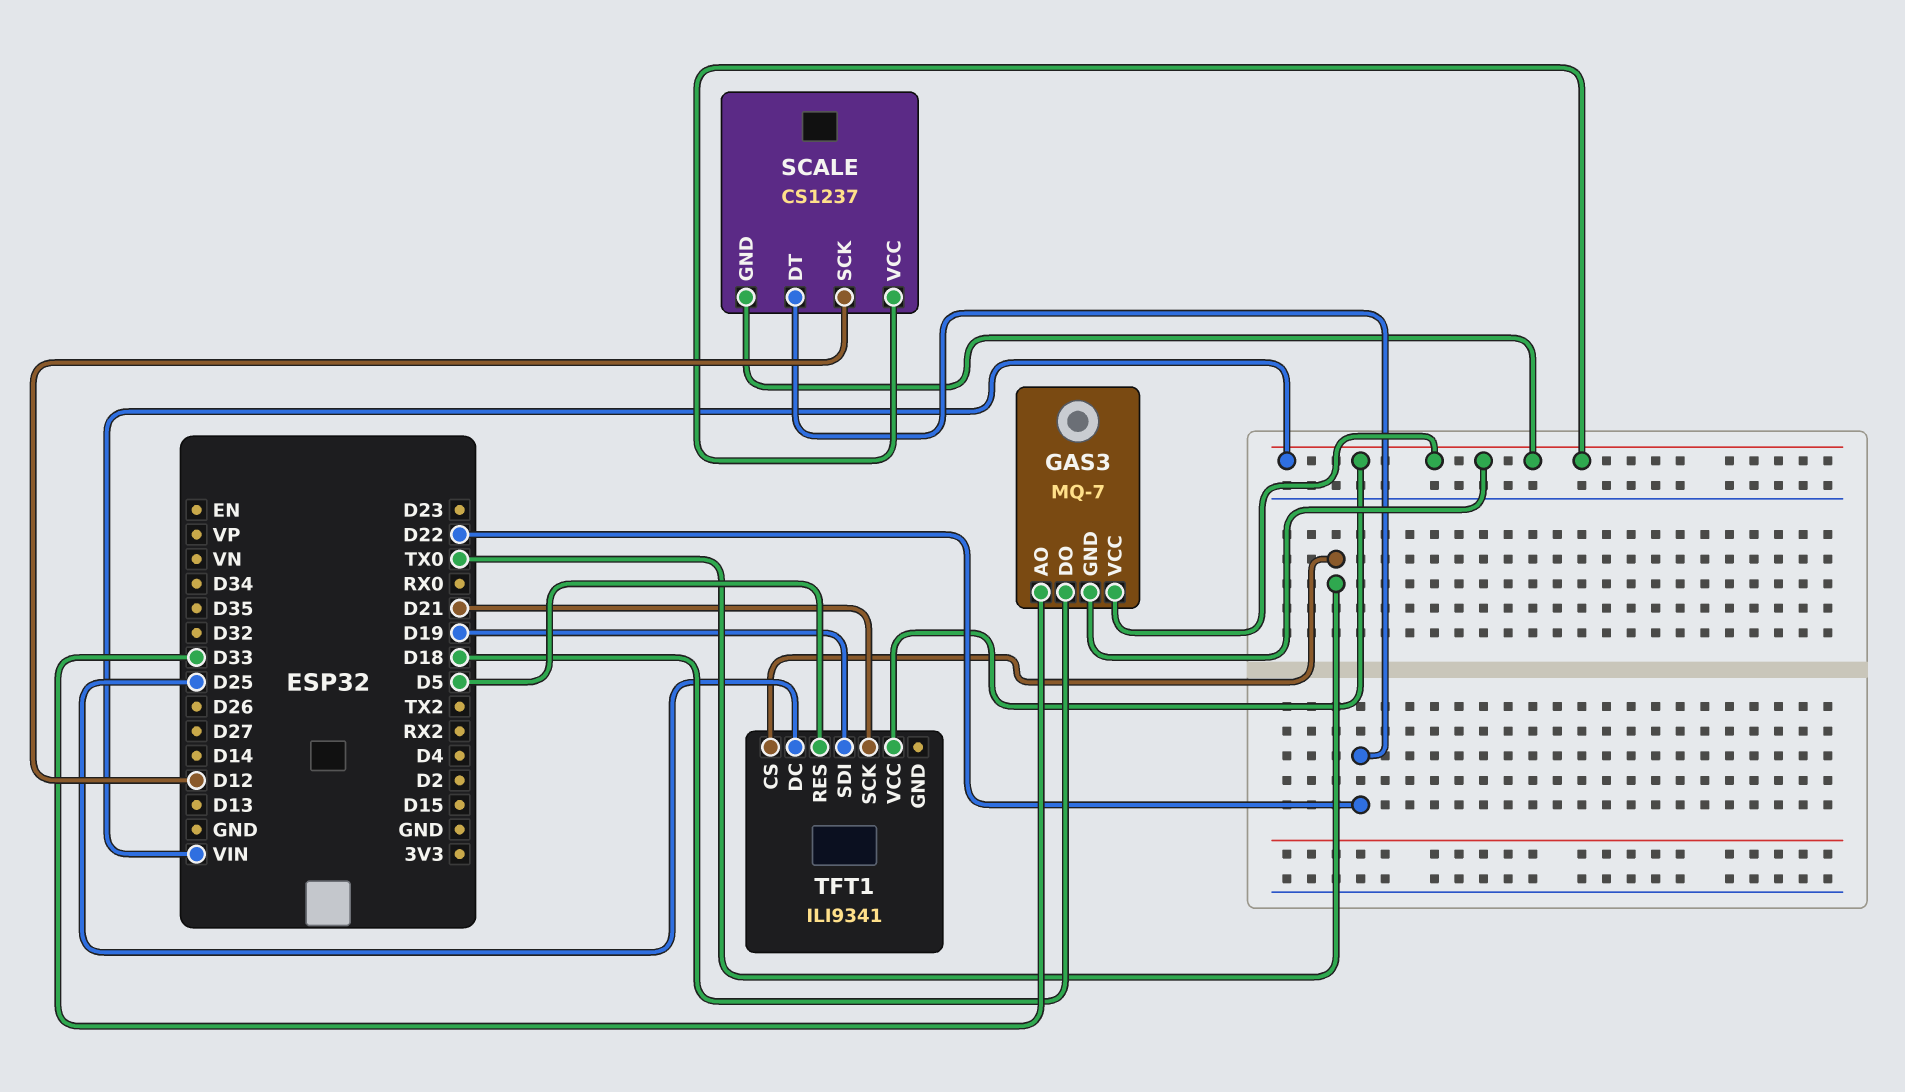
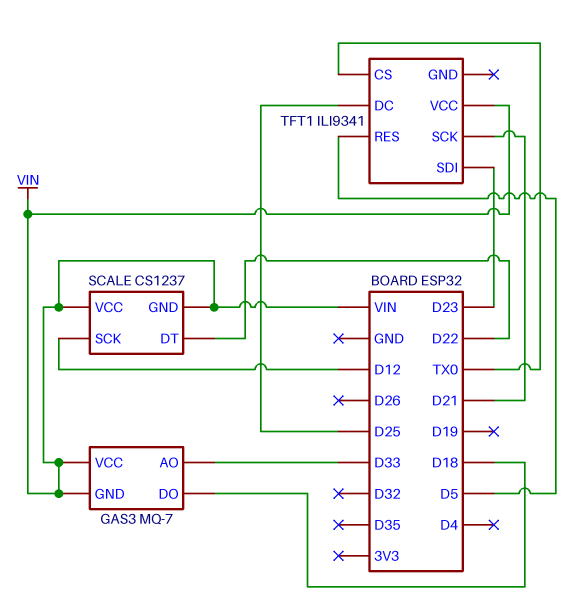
TFT1 pin SDI: D19 -> D23

